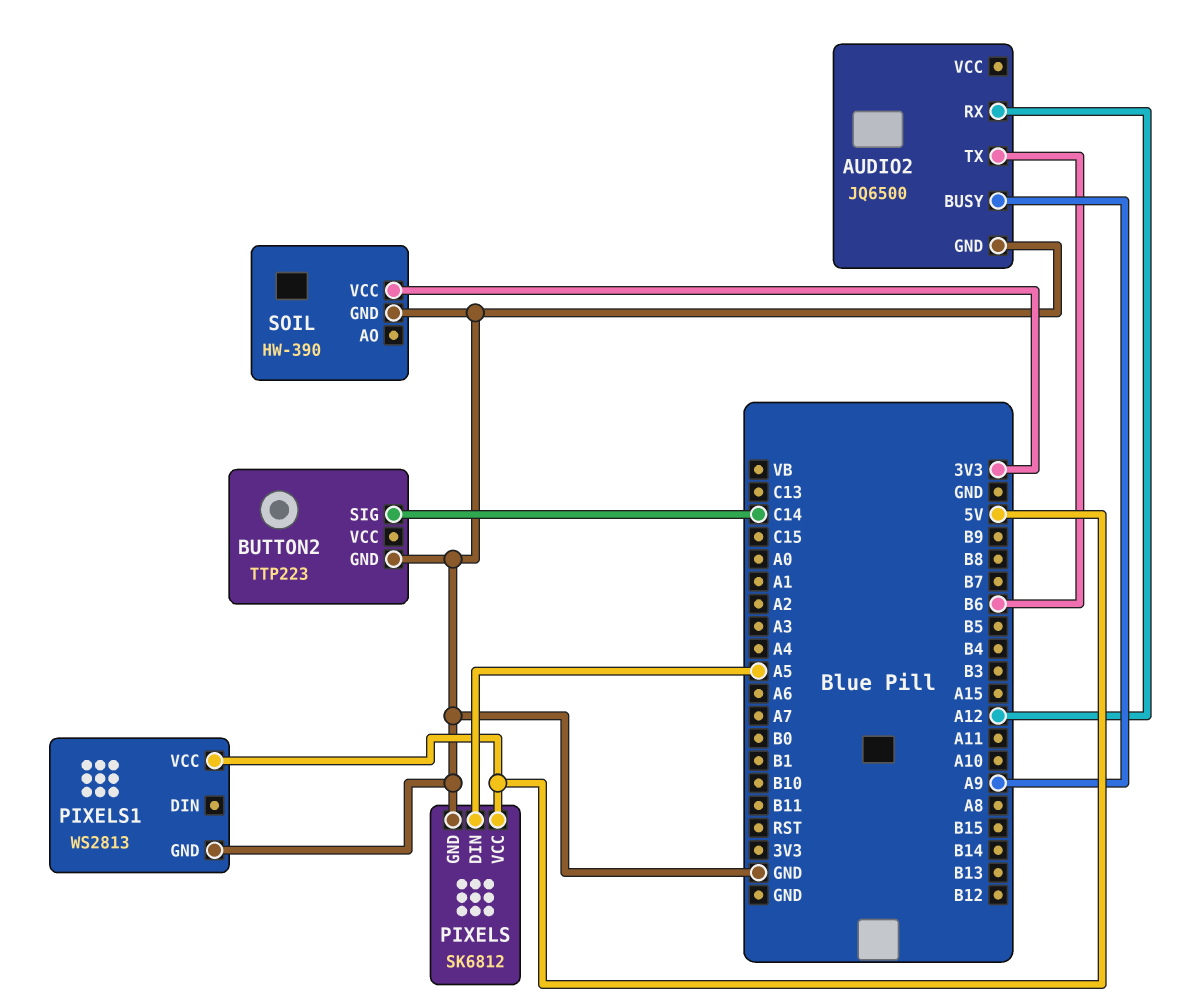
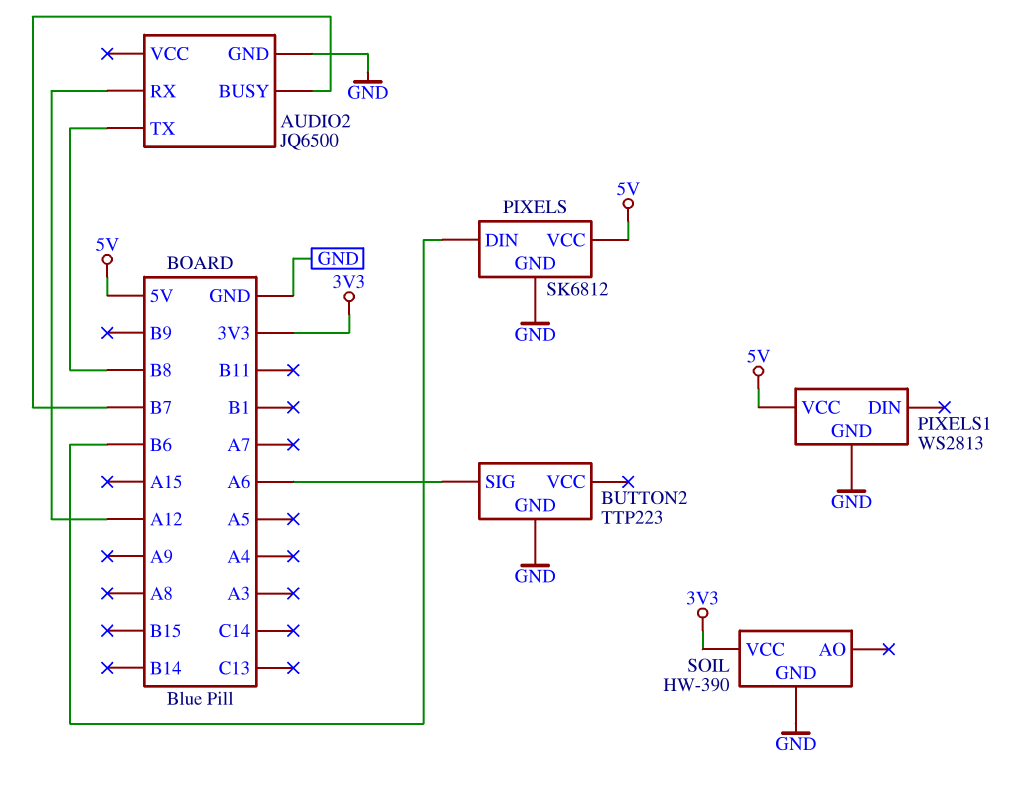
AUDIO2 pin BUSY: A9 -> B7
AUDIO2 pin TX: B6 -> B8
BUTTON2 pin SIG: C14 -> A6
PIXELS pin DIN: A5 -> B6

